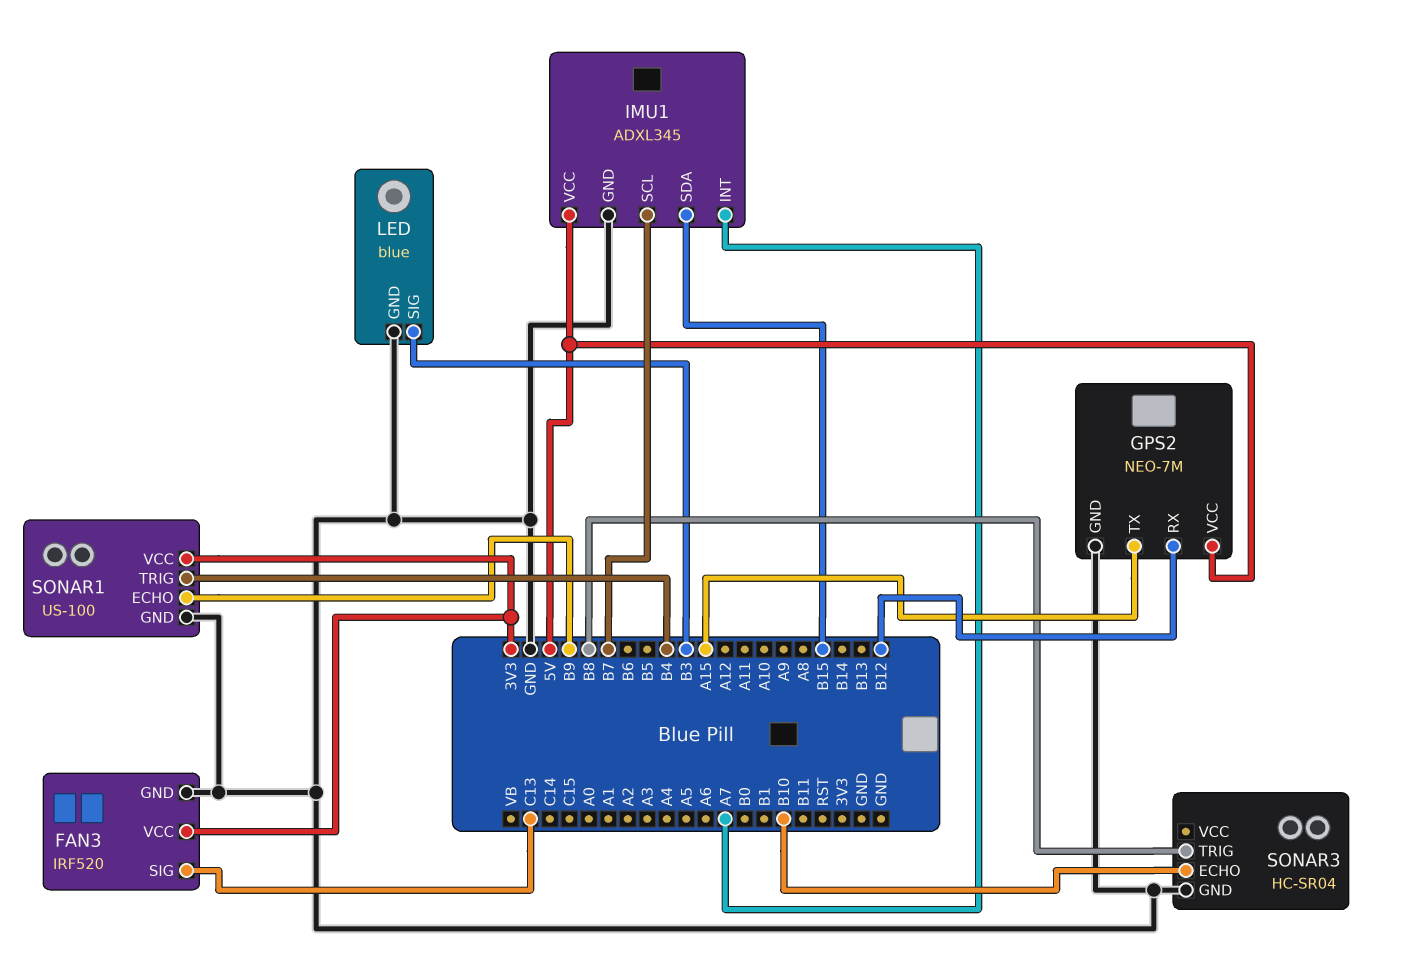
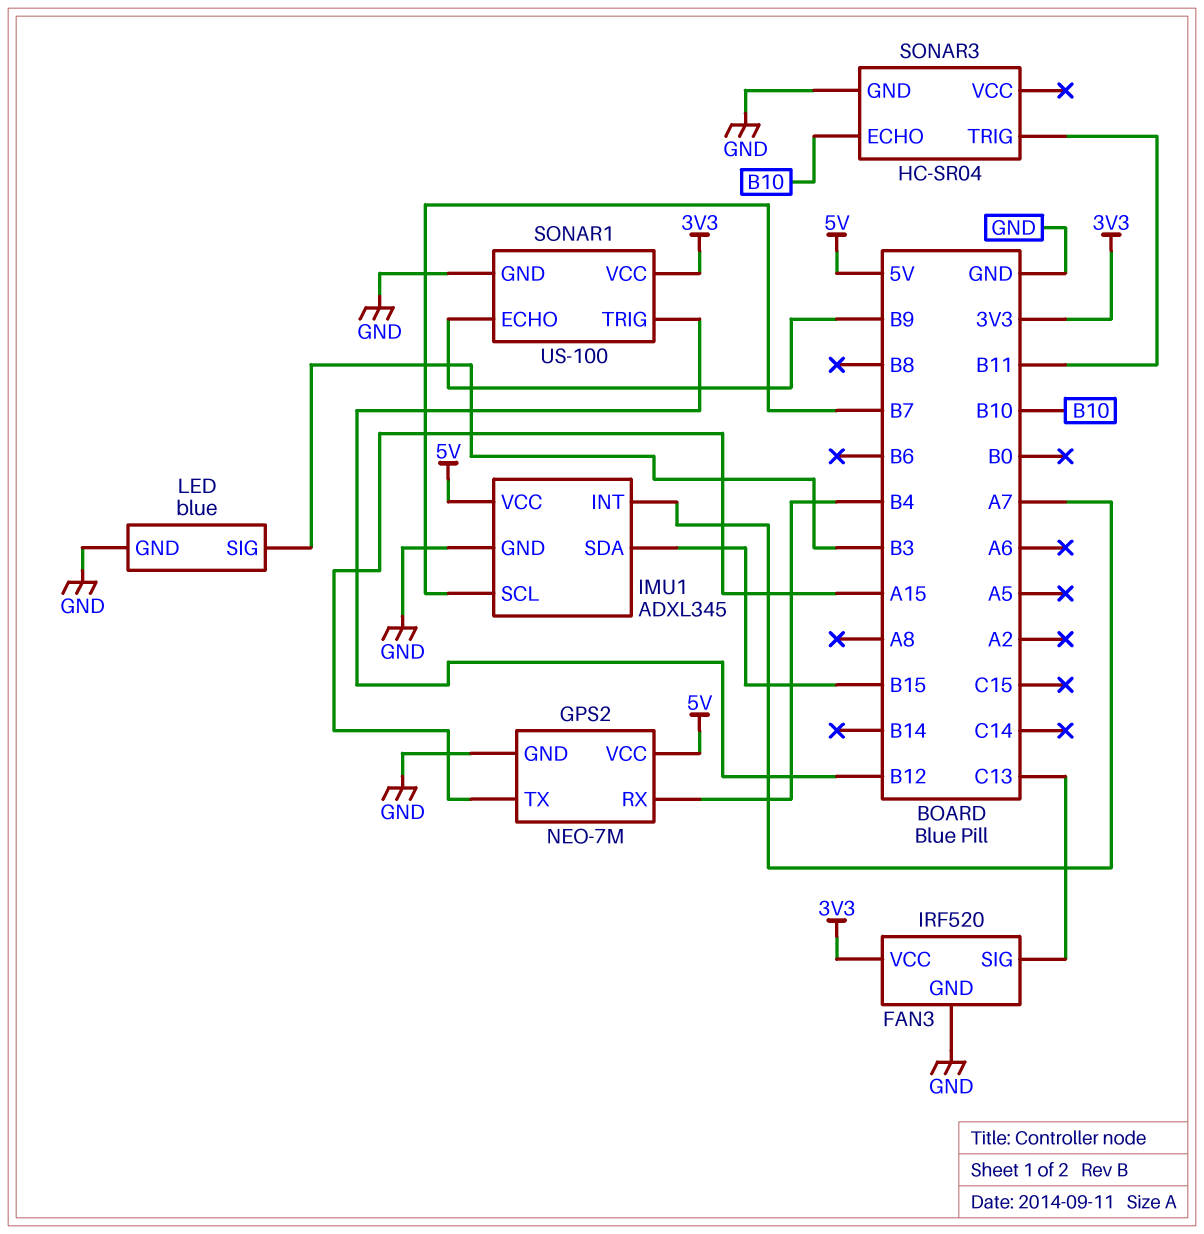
GPS2 pin RX: B12 -> B4
SONAR1 pin TRIG: B4 -> B12
SONAR3 pin TRIG: B8 -> B11

